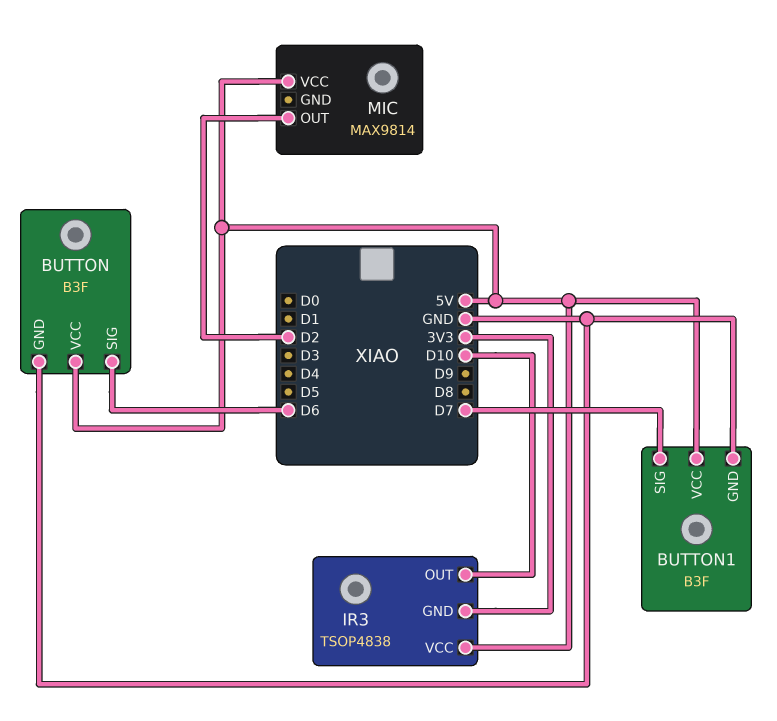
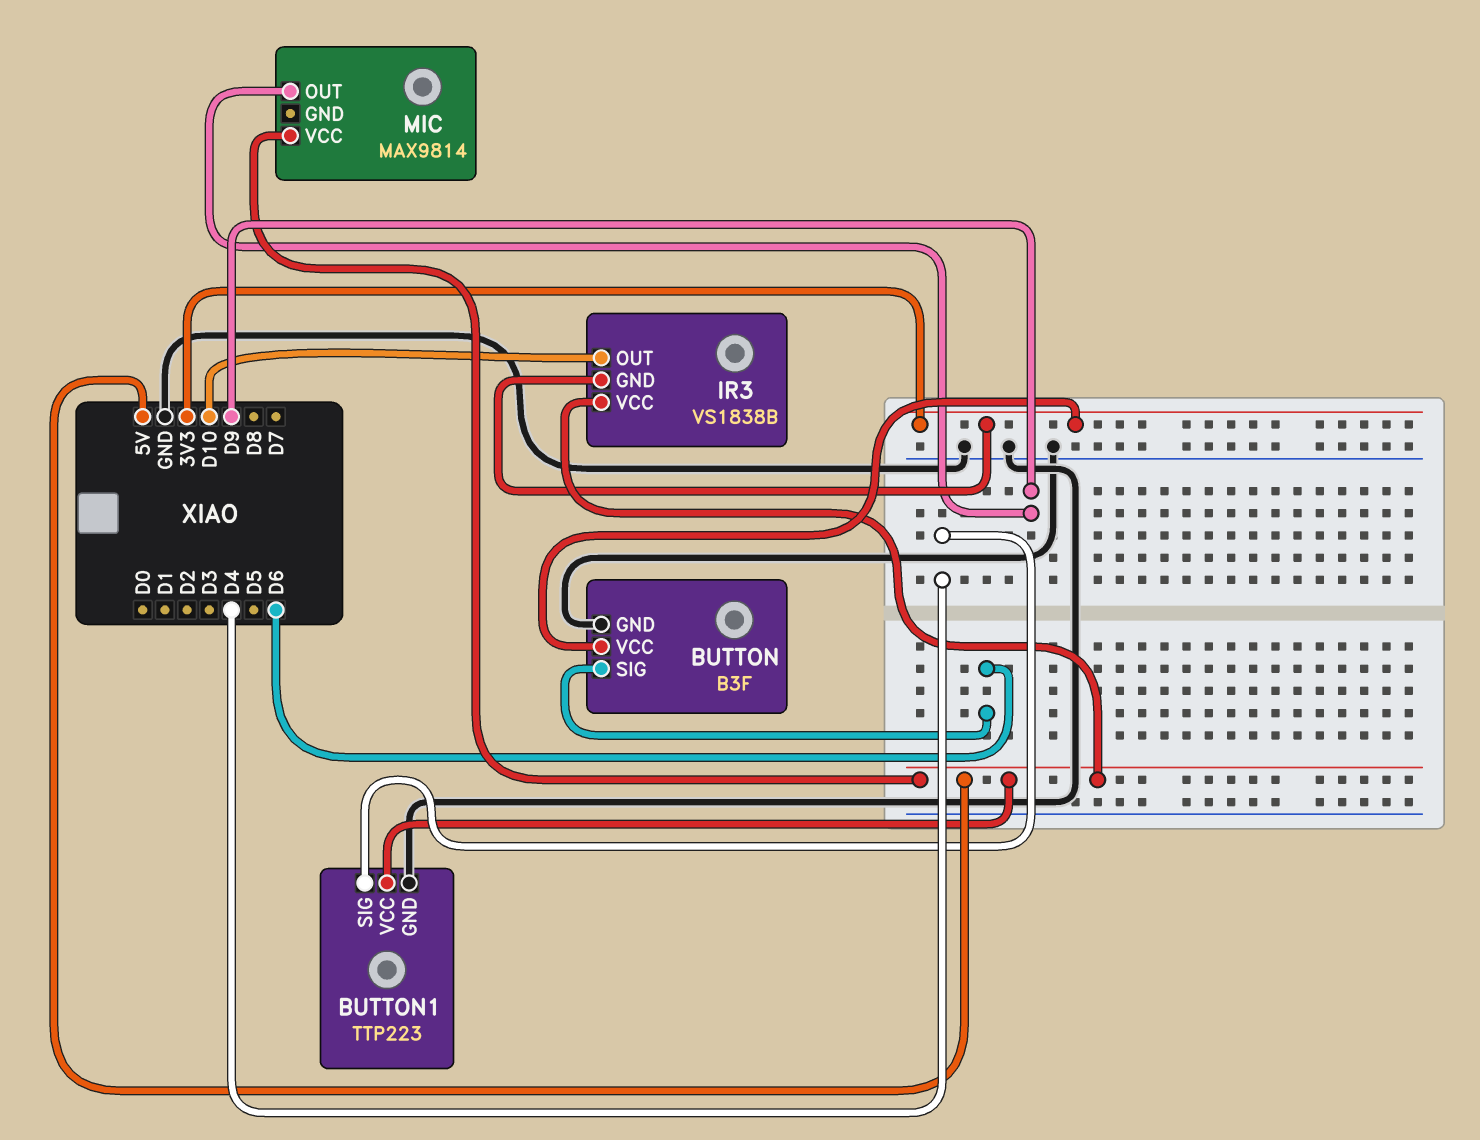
BUTTON pin VCC: 5V -> 3V3
BUTTON1: B3F -> TTP223
BUTTON1 pin SIG: D7 -> D4
IR3: TSOP4838 -> VS1838B
MIC pin OUT: D2 -> D9

